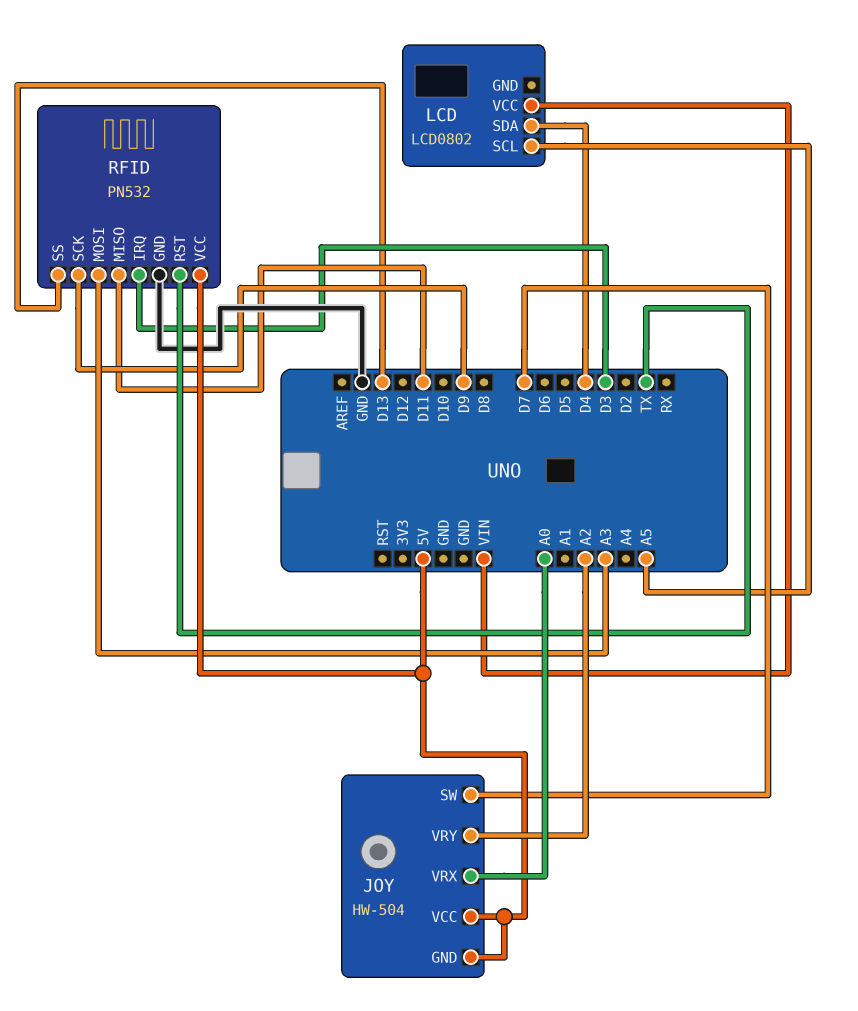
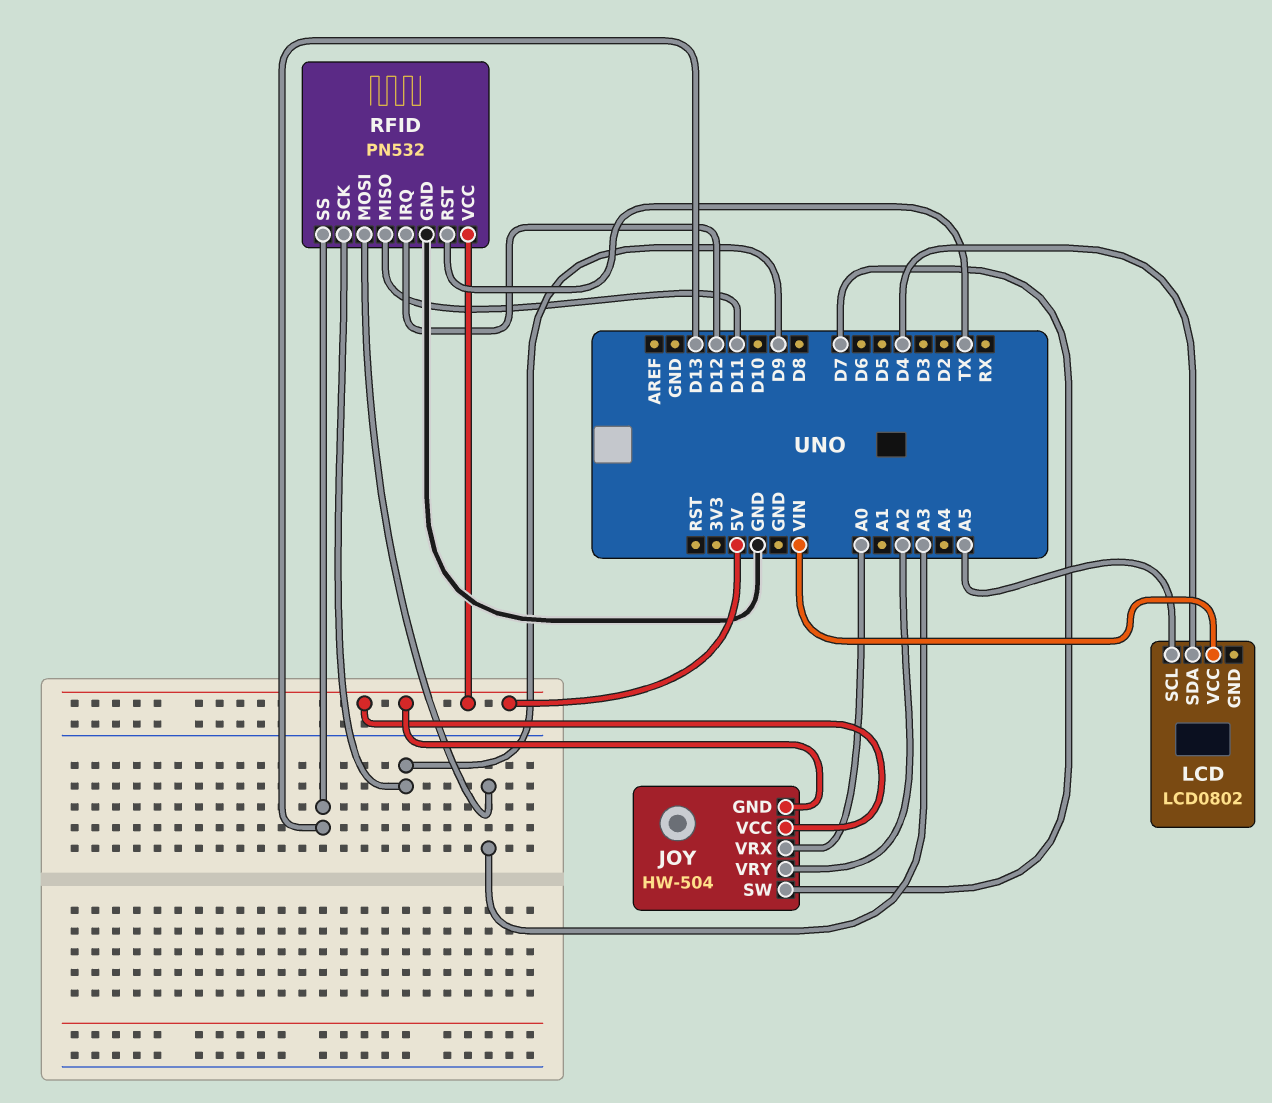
RFID pin IRQ: D3 -> D12

